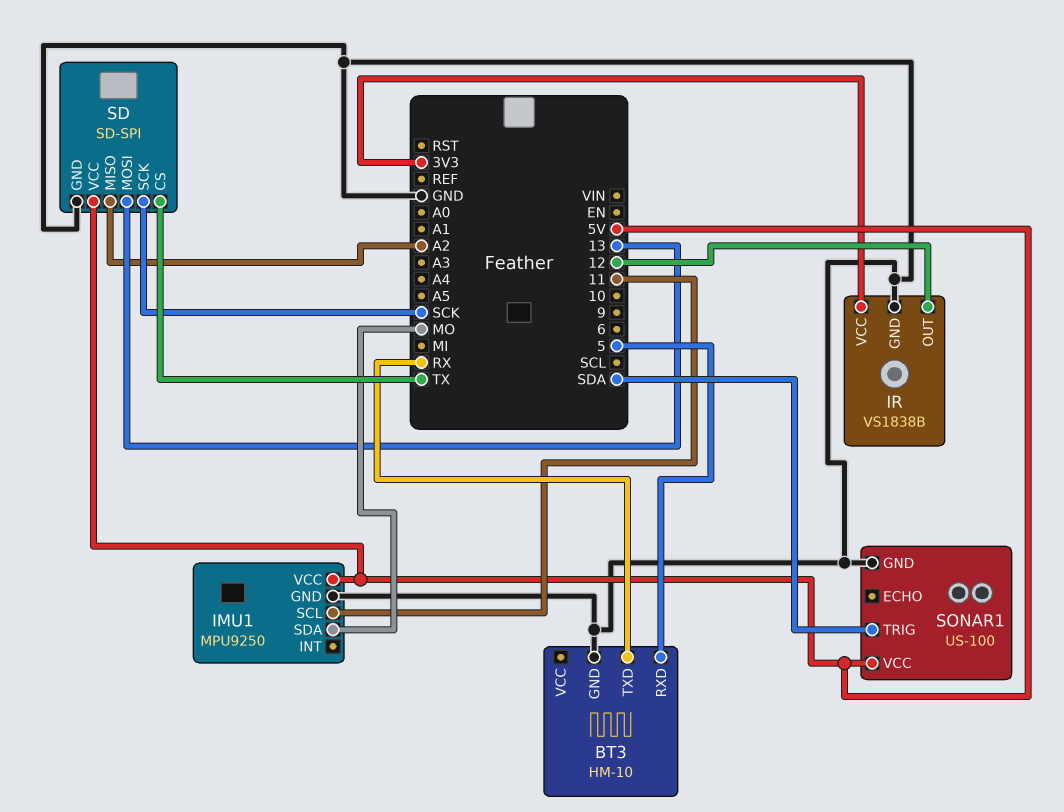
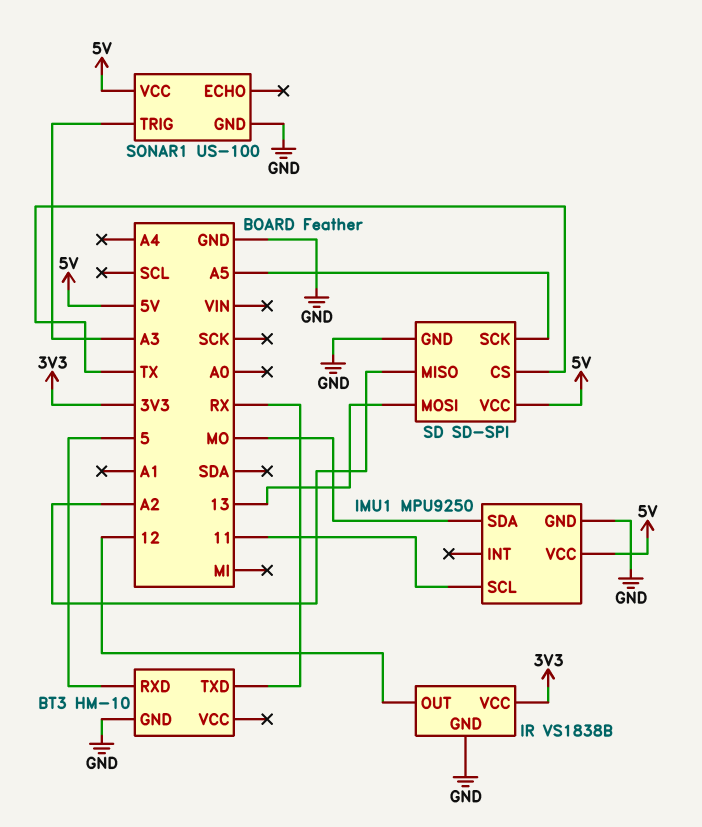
SD pin SCK: SCK -> A5
SONAR1 pin TRIG: SDA -> A3

